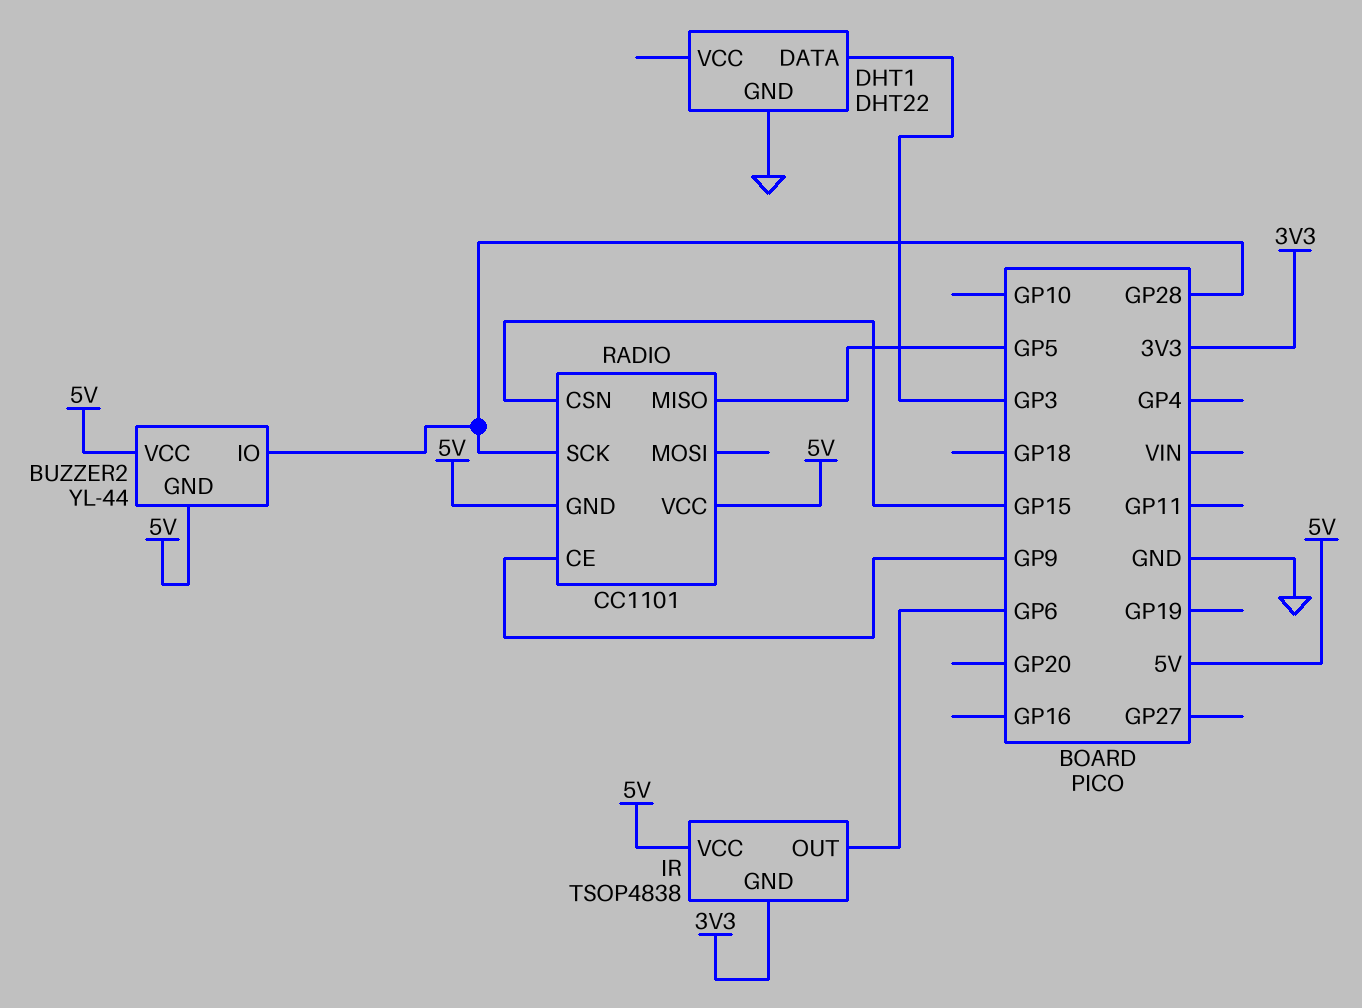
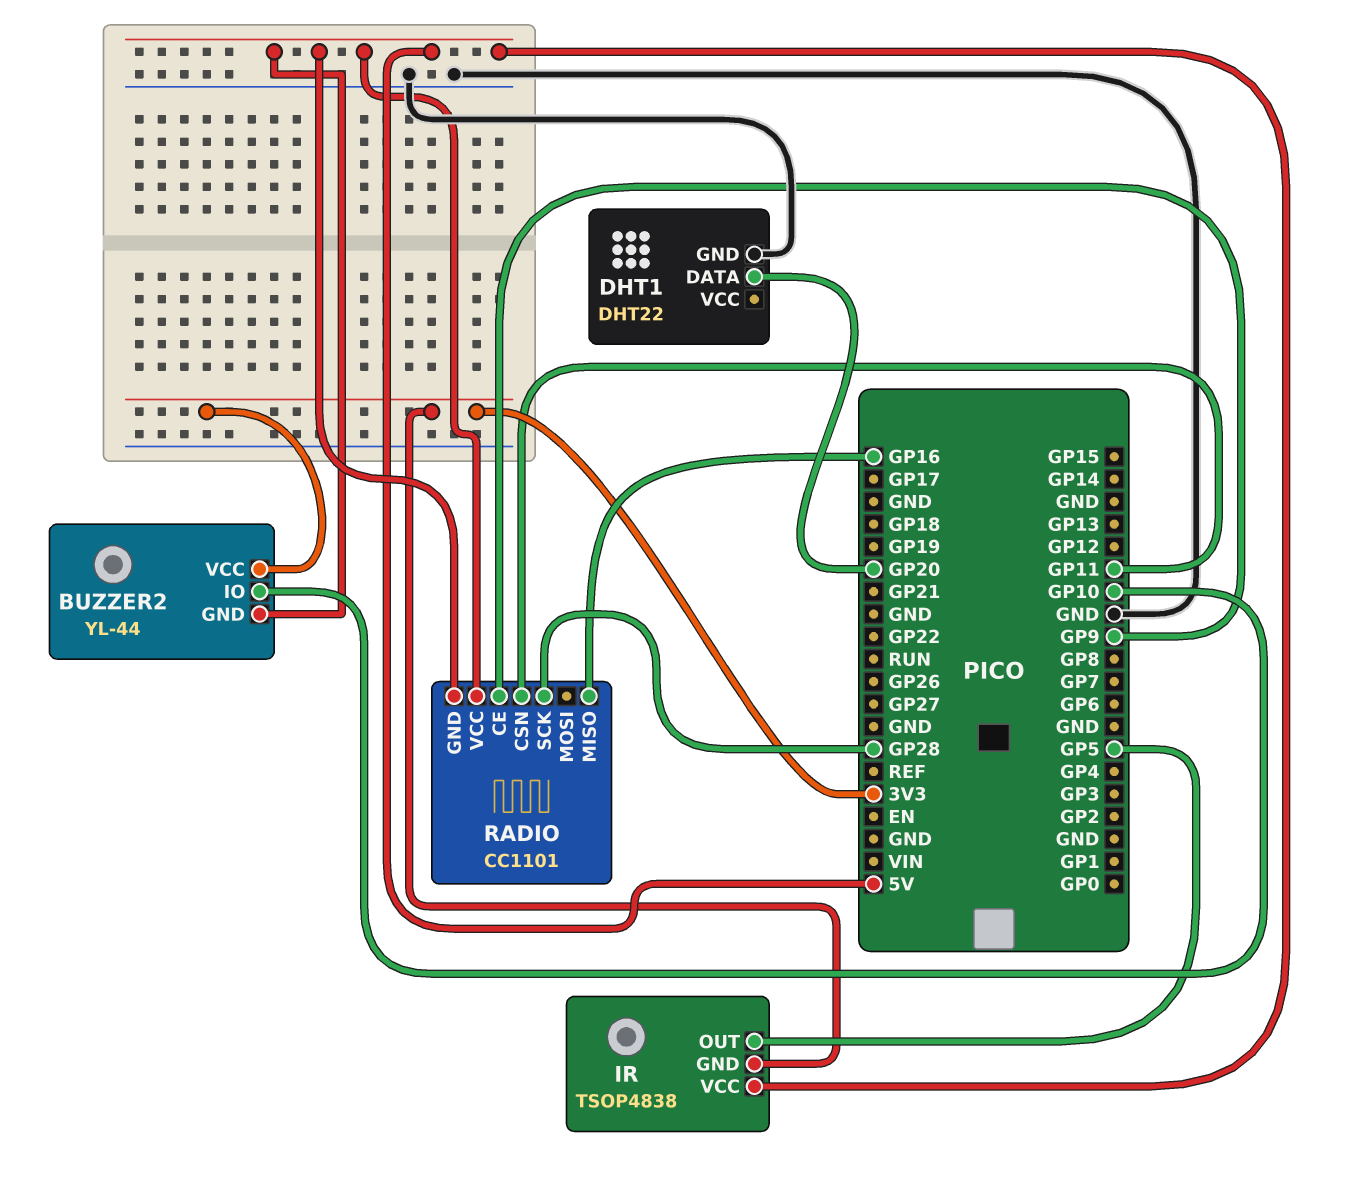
BUZZER2 pin IO: GP28 -> GP10
BUZZER2 pin VCC: 5V -> 3V3
DHT1 pin DATA: GP3 -> GP20
IR pin OUT: GP6 -> GP5
RADIO pin CSN: GP15 -> GP11
RADIO pin MISO: GP5 -> GP16

